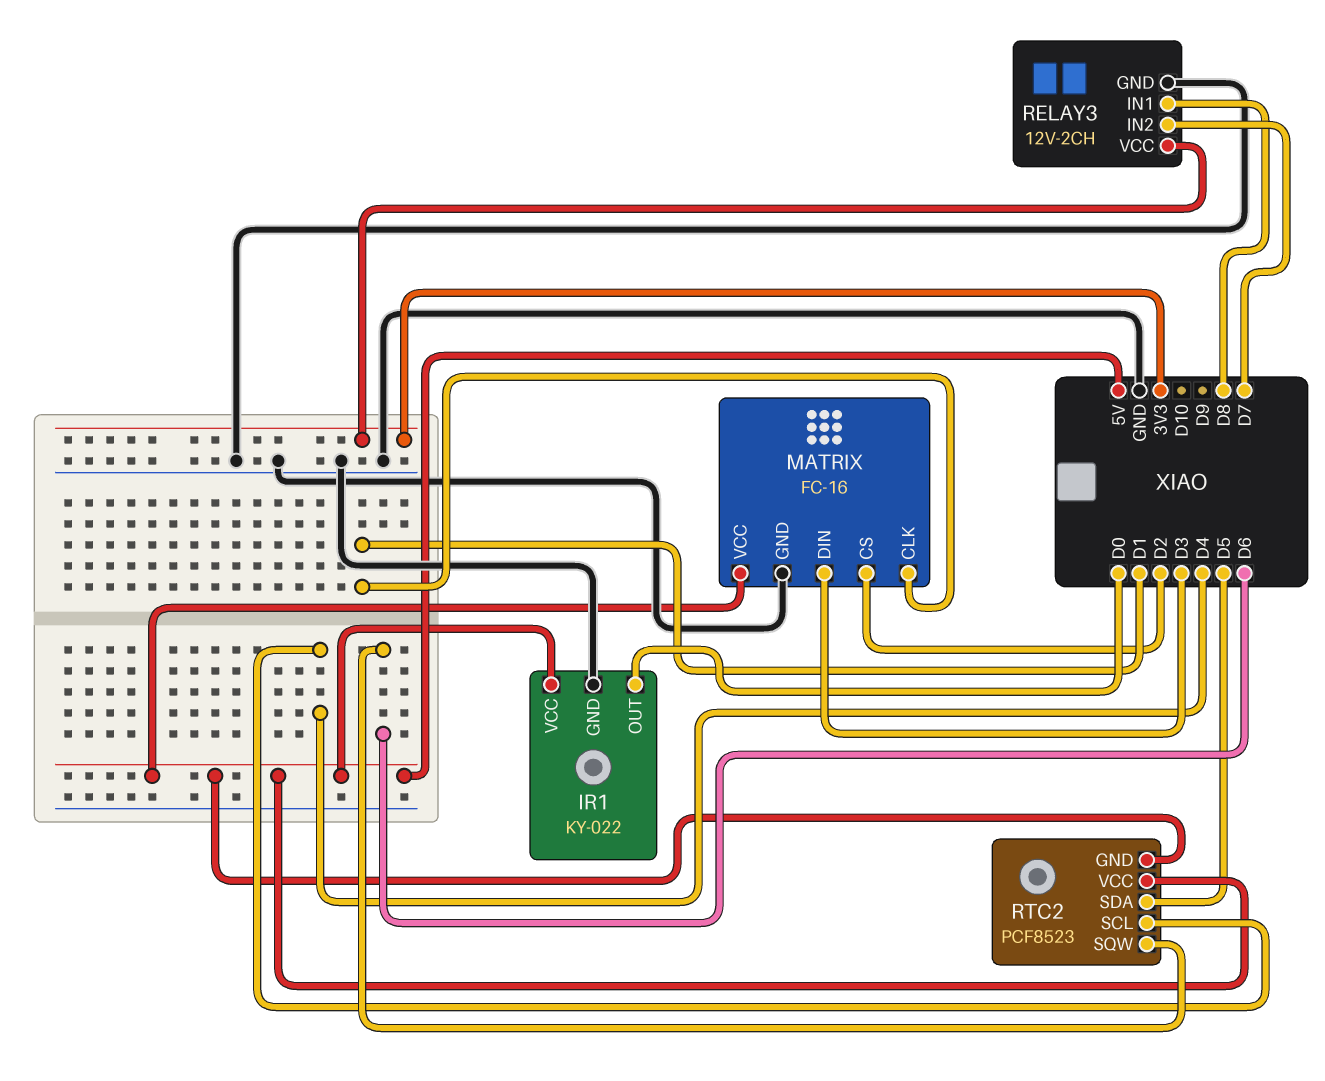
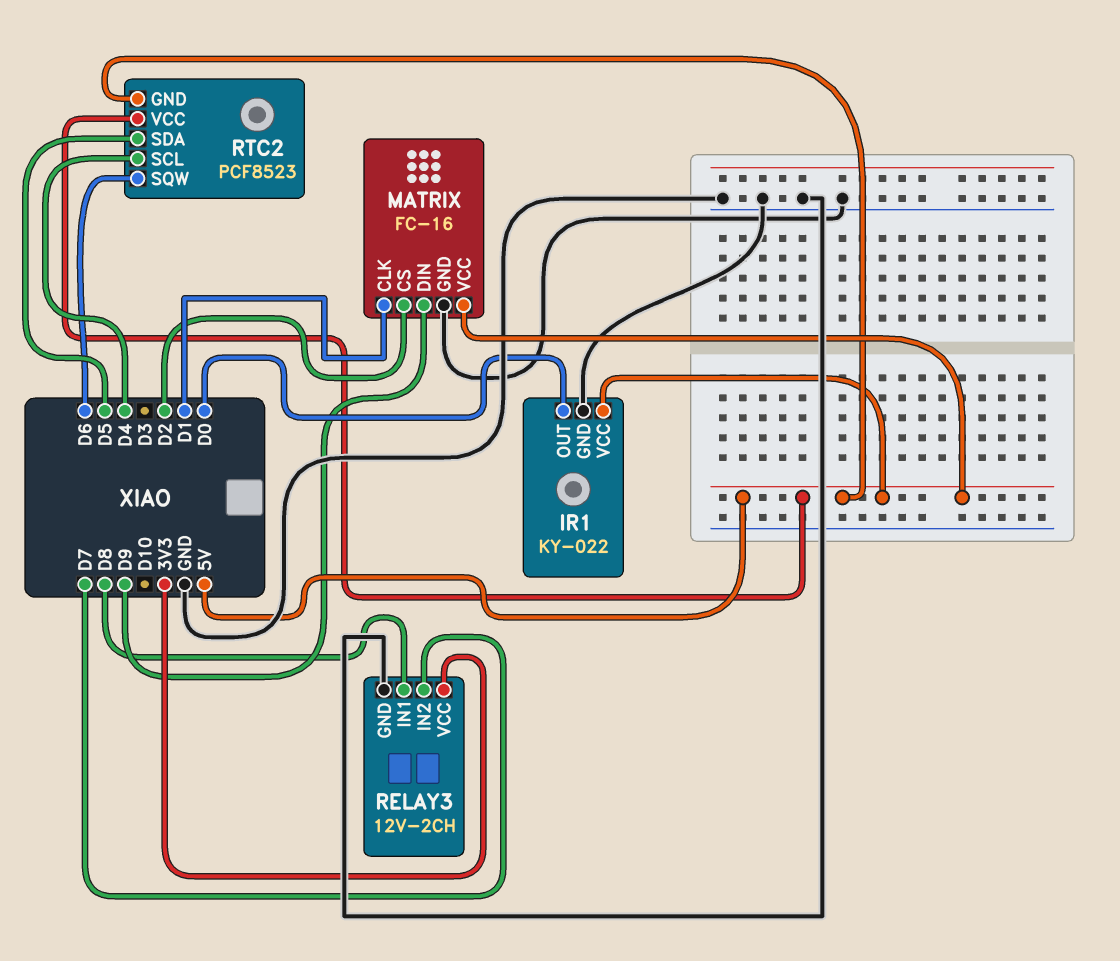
MATRIX pin DIN: D3 -> D9

